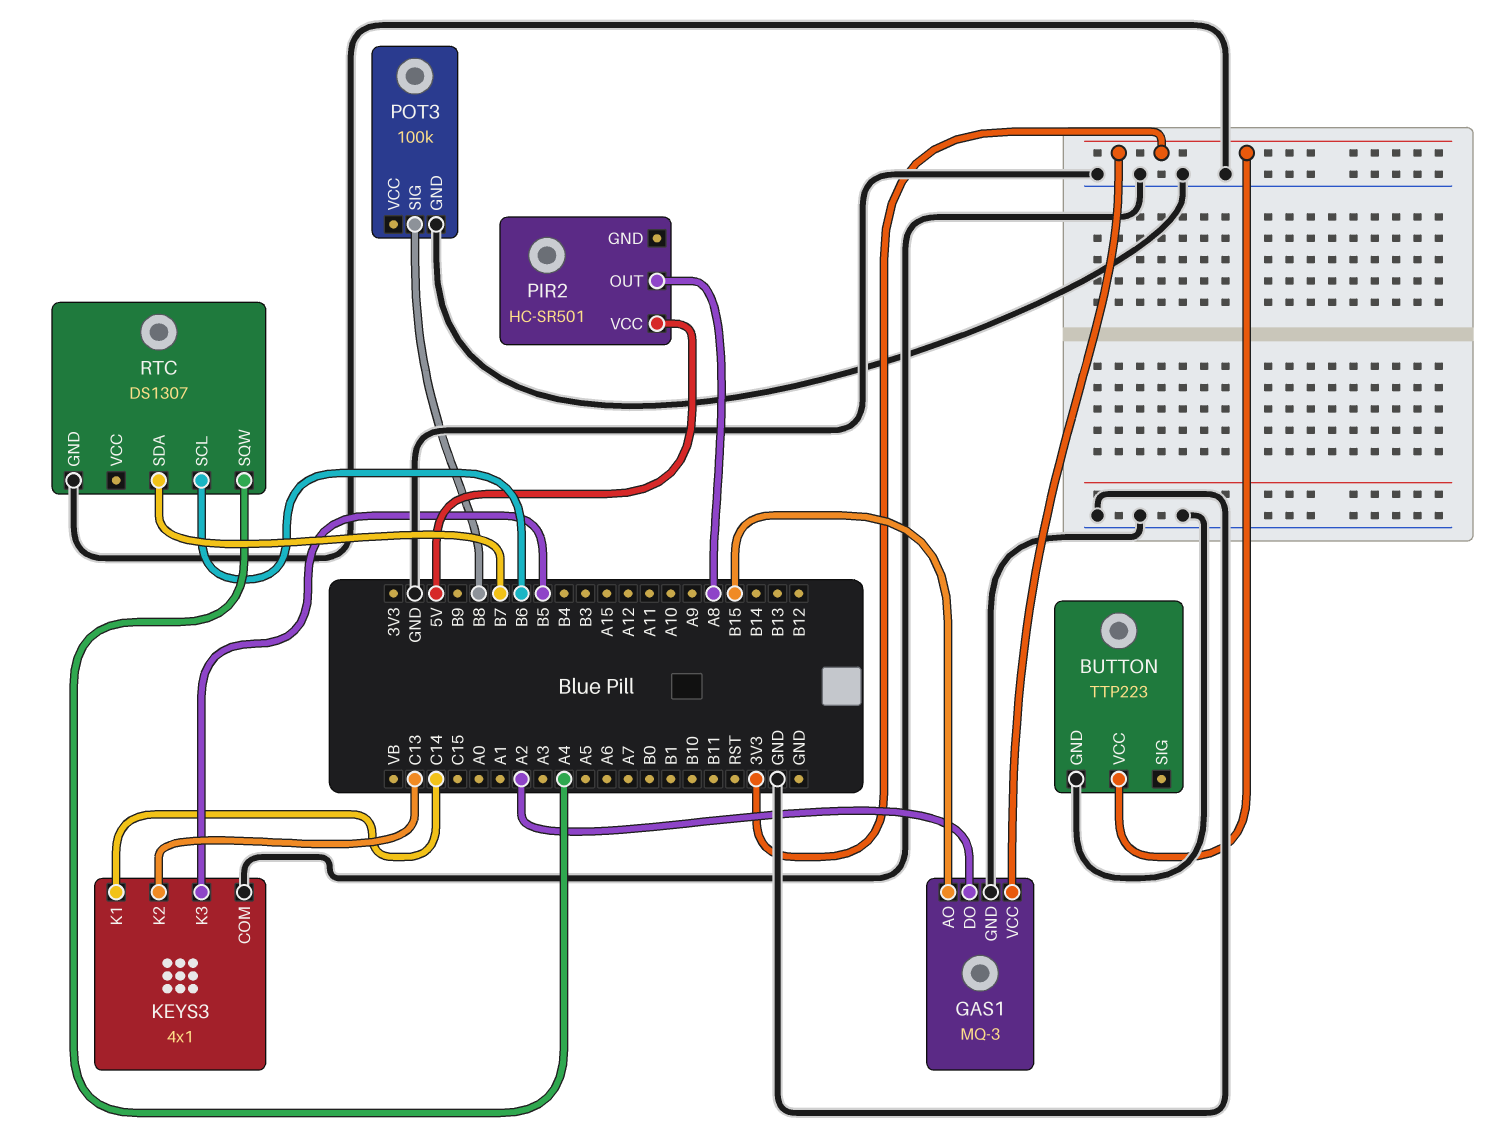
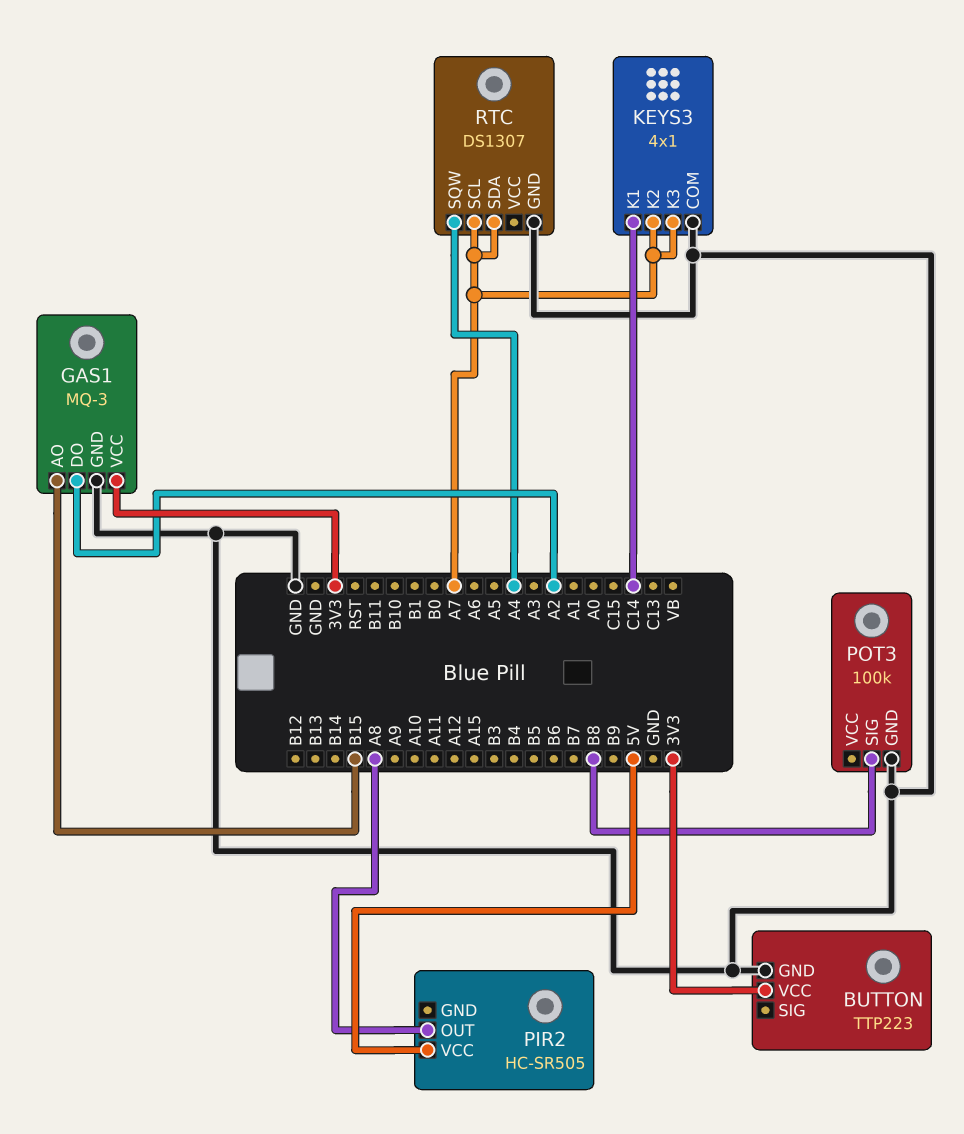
KEYS3 pin K2: C13 -> A7
KEYS3 pin K3: B5 -> A7
PIR2: HC-SR501 -> HC-SR505
RTC pin SCL: B6 -> A7
RTC pin SDA: B7 -> A7

